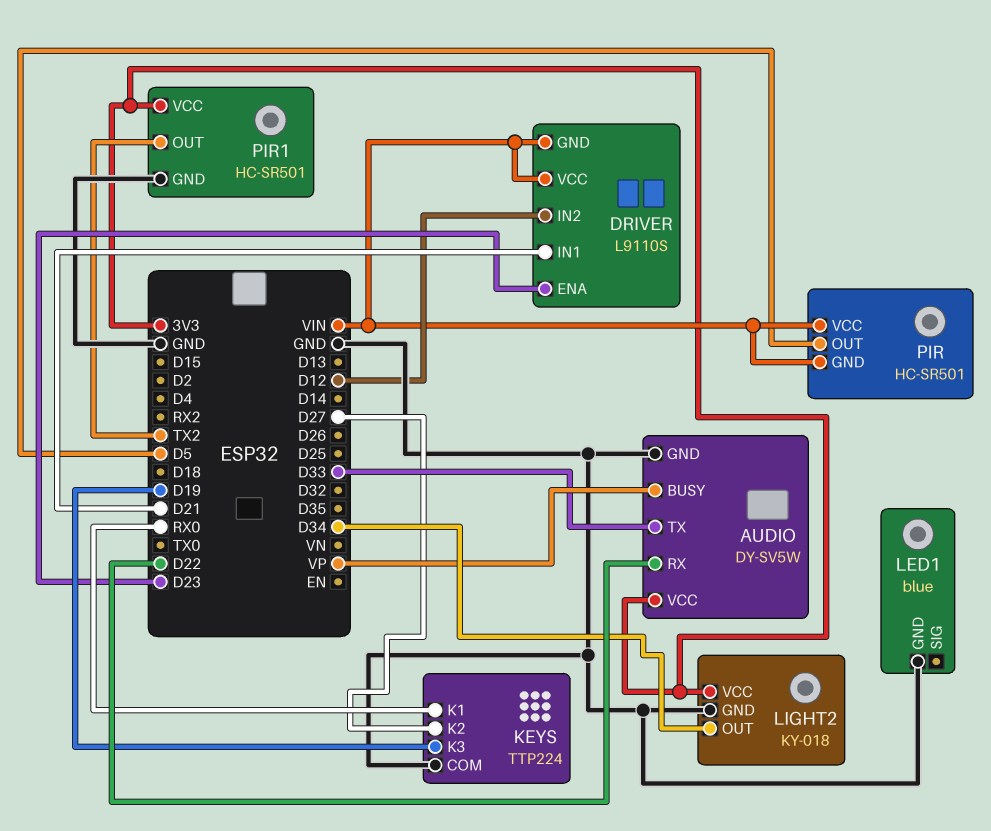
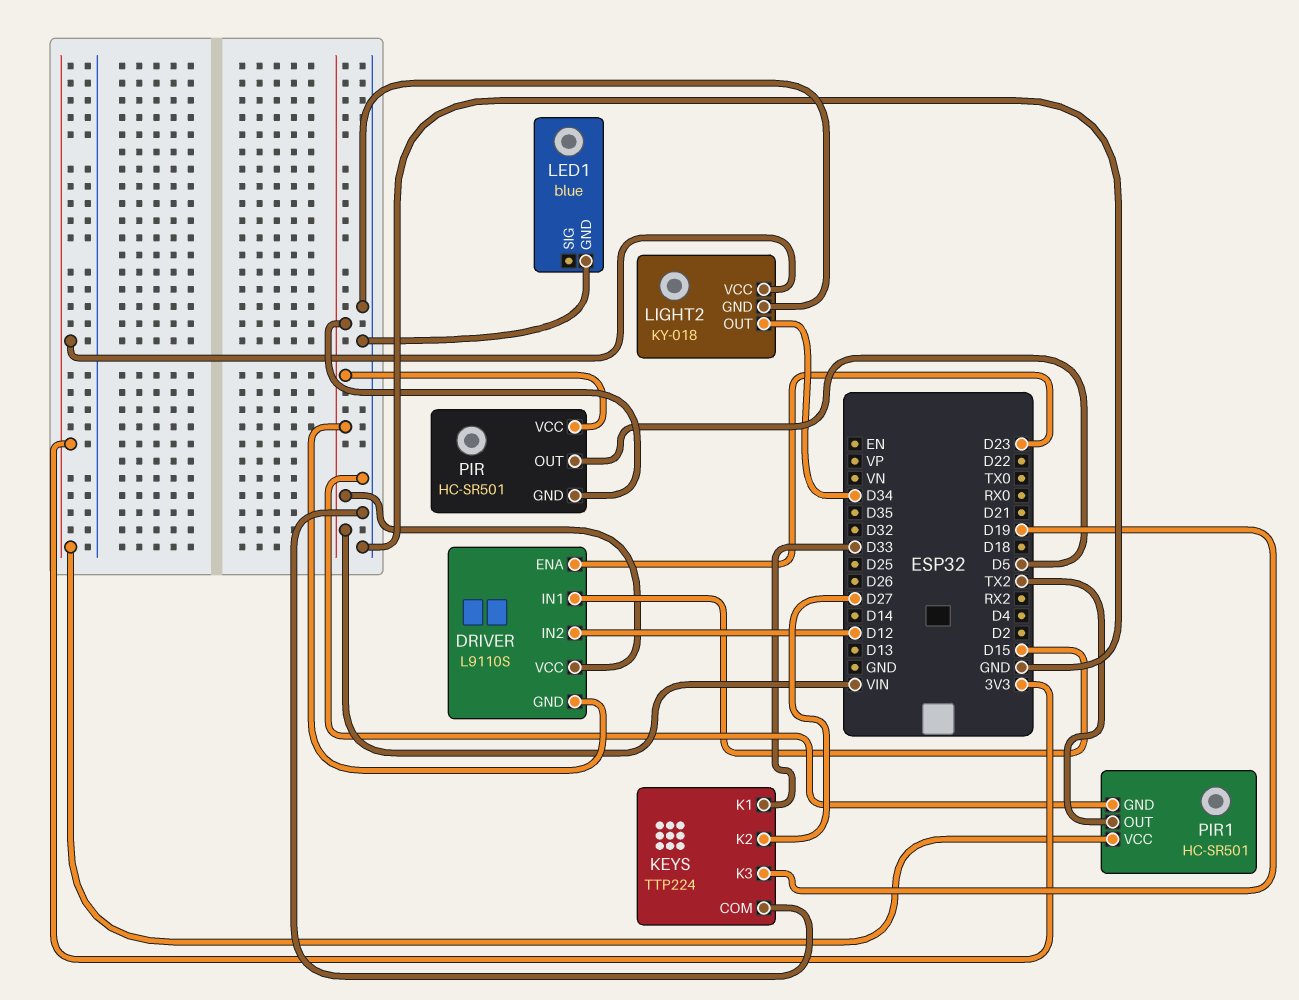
AUDIO: DY-SV5W -> none
AUDIO pin BUSY: VP -> none
AUDIO pin GND: GND -> none
AUDIO pin RX: D22 -> none
AUDIO pin TX: D33 -> none
AUDIO pin VCC: 3V3 -> none
DRIVER pin IN1: D21 -> D15
KEYS pin K1: RX0 -> D33

